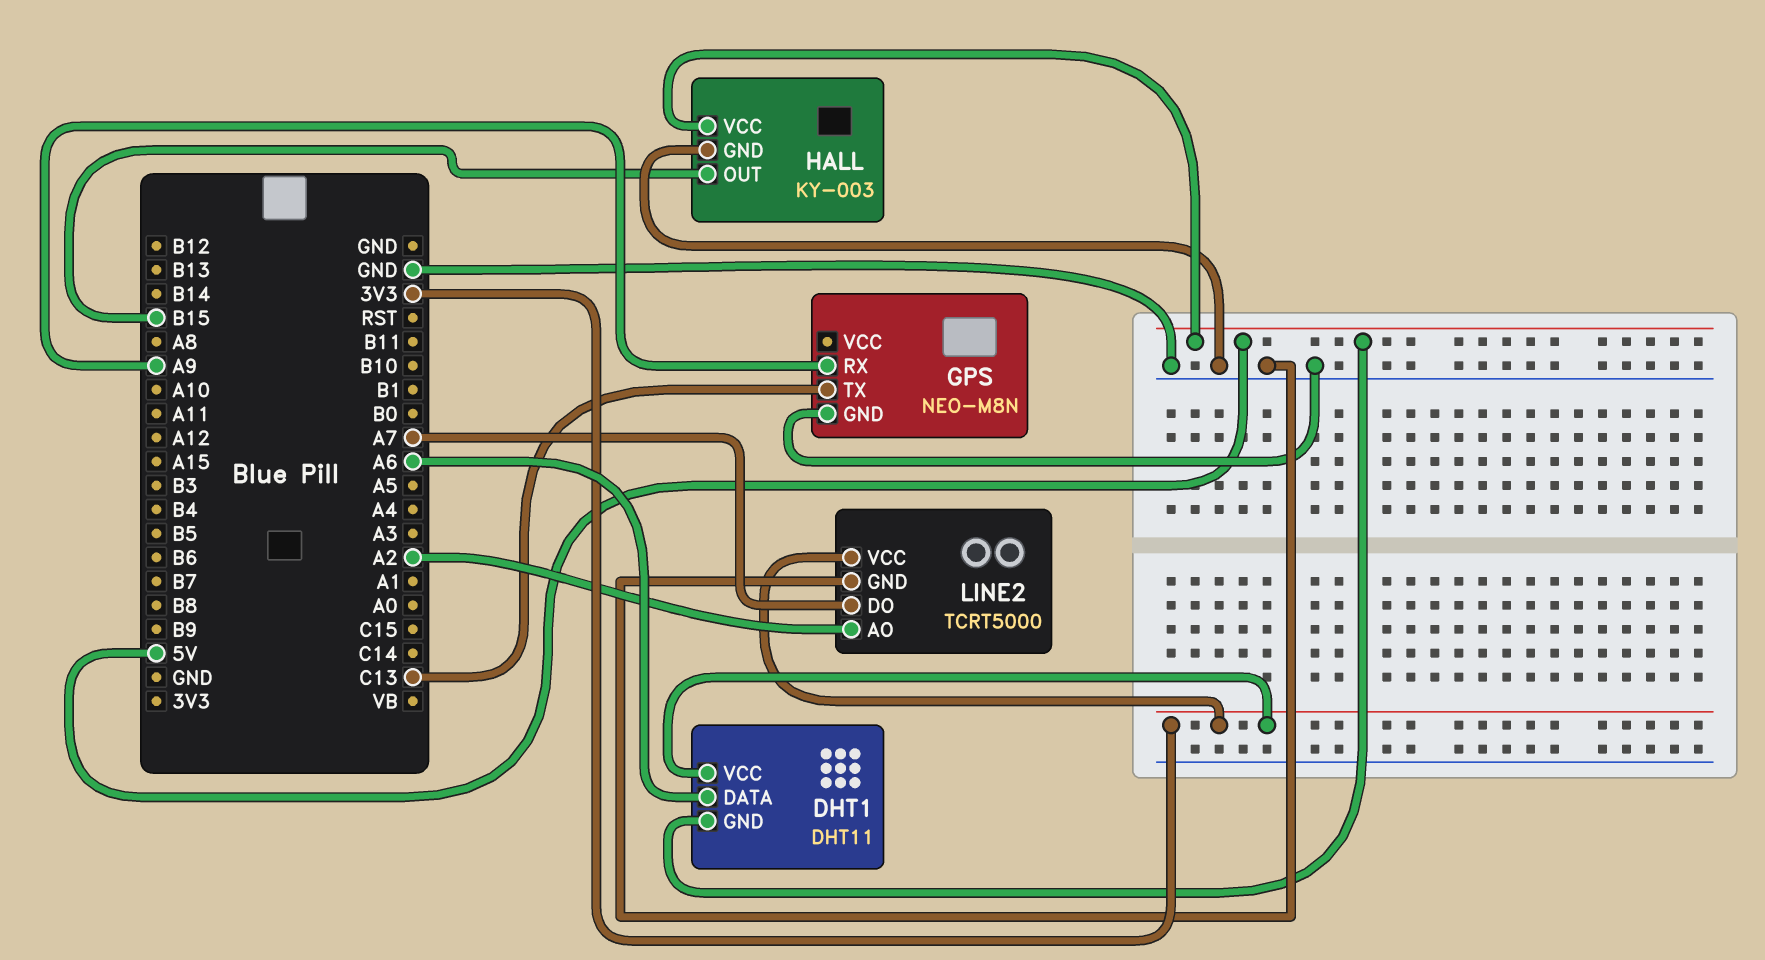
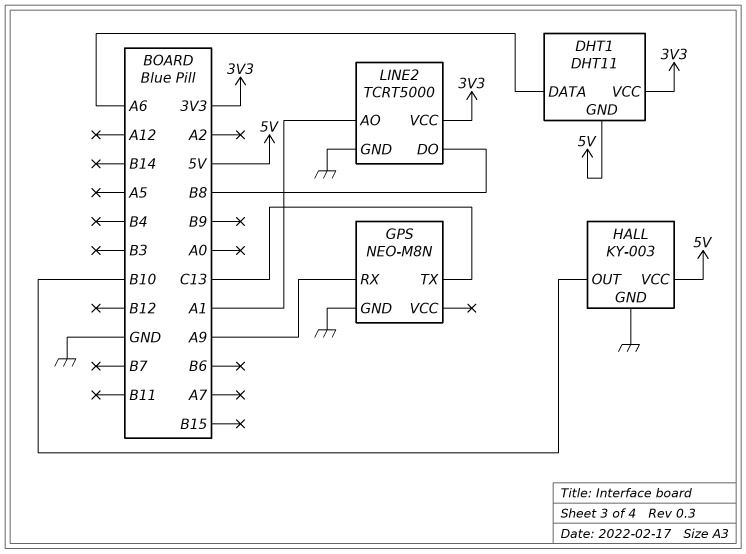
HALL pin OUT: B15 -> B10
LINE2 pin AO: A2 -> A1
LINE2 pin DO: A7 -> B8

